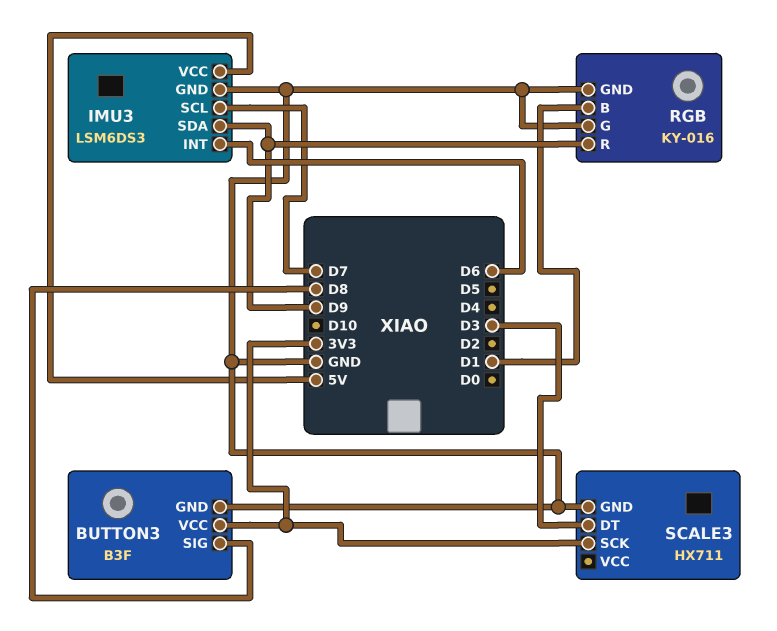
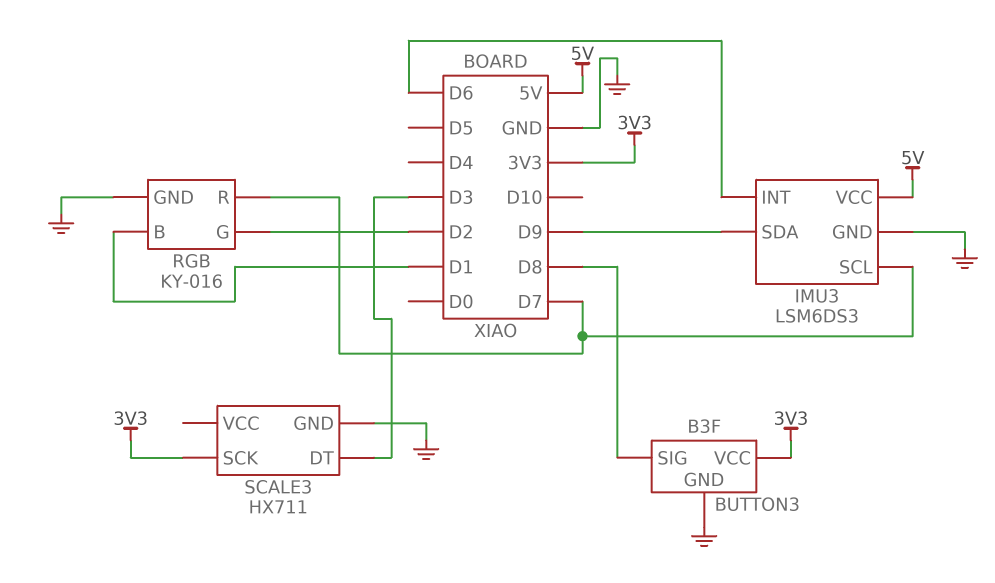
RGB pin G: GND -> D2
RGB pin R: D9 -> D7

